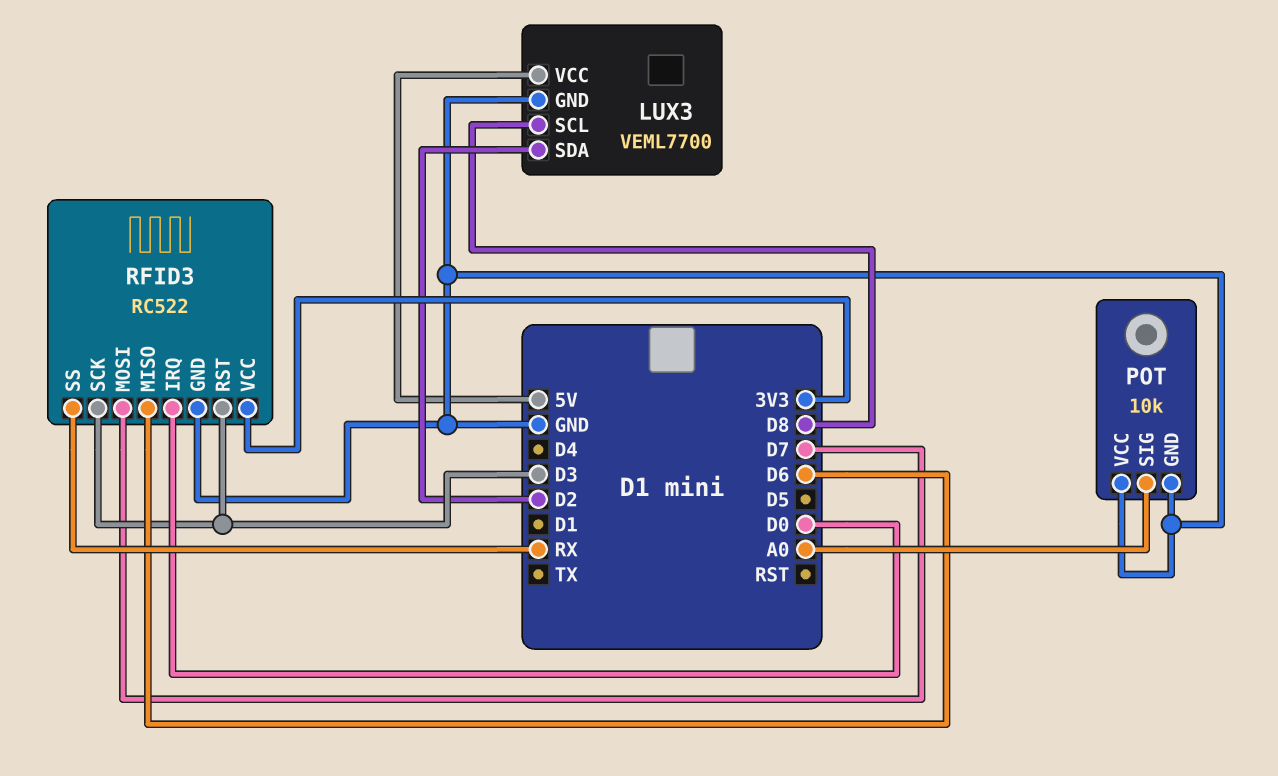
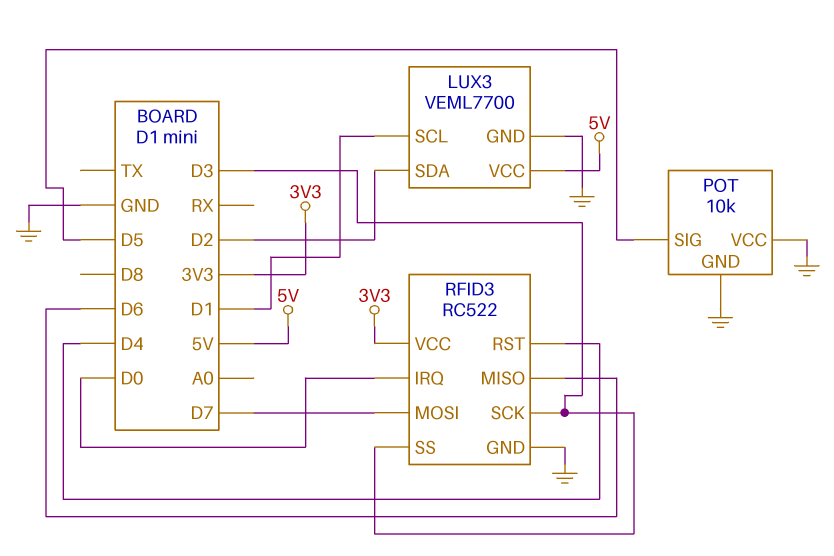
LUX3 pin SCL: D8 -> D1
POT pin SIG: A0 -> D5
RFID3 pin RST: D3 -> D4
RFID3 pin SS: RX -> D3

